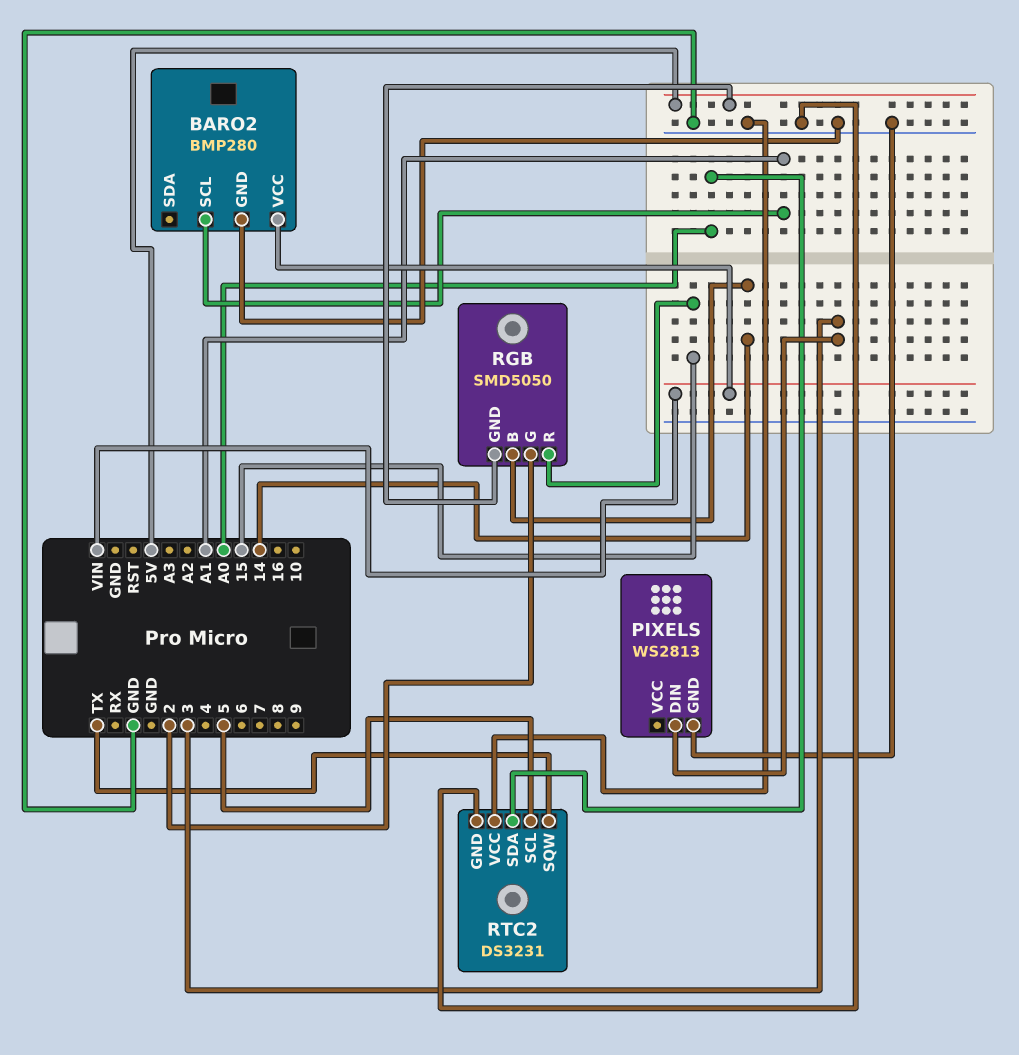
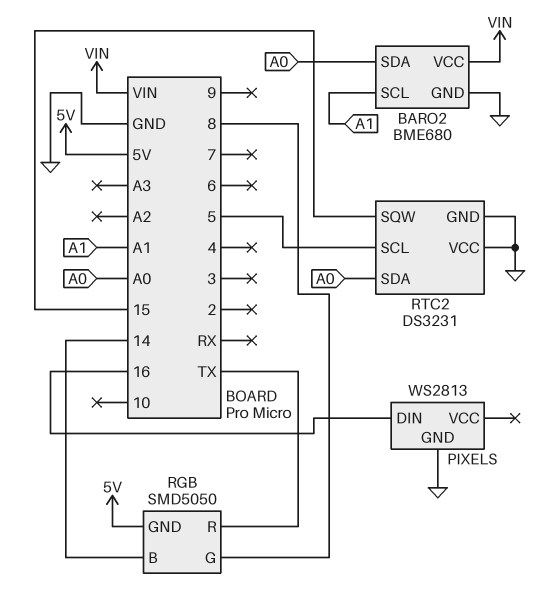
BARO2: BMP280 -> BME680
BARO2 pin SDA: none -> A0
PIXELS pin DIN: 3 -> 16
RGB pin G: 2 -> 8
RGB pin R: 15 -> TX
RTC2 pin SQW: TX -> 15

